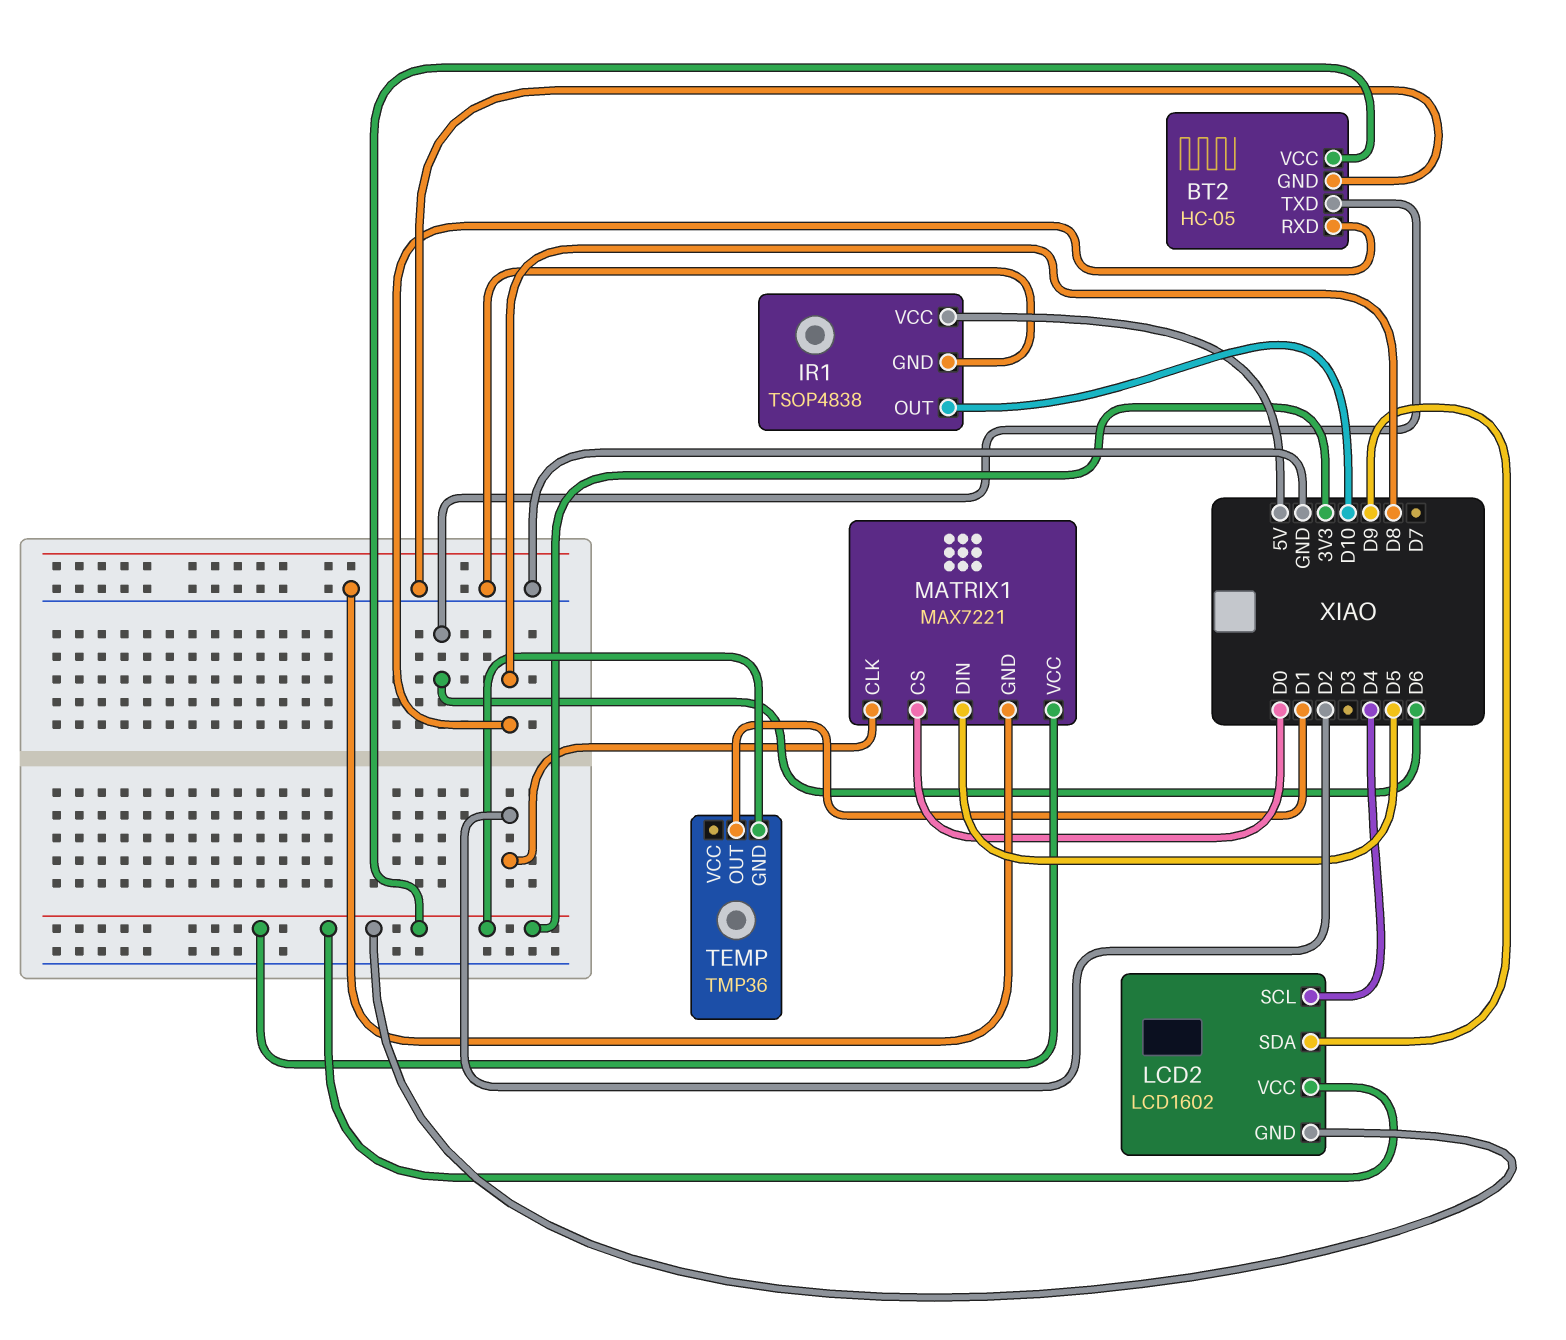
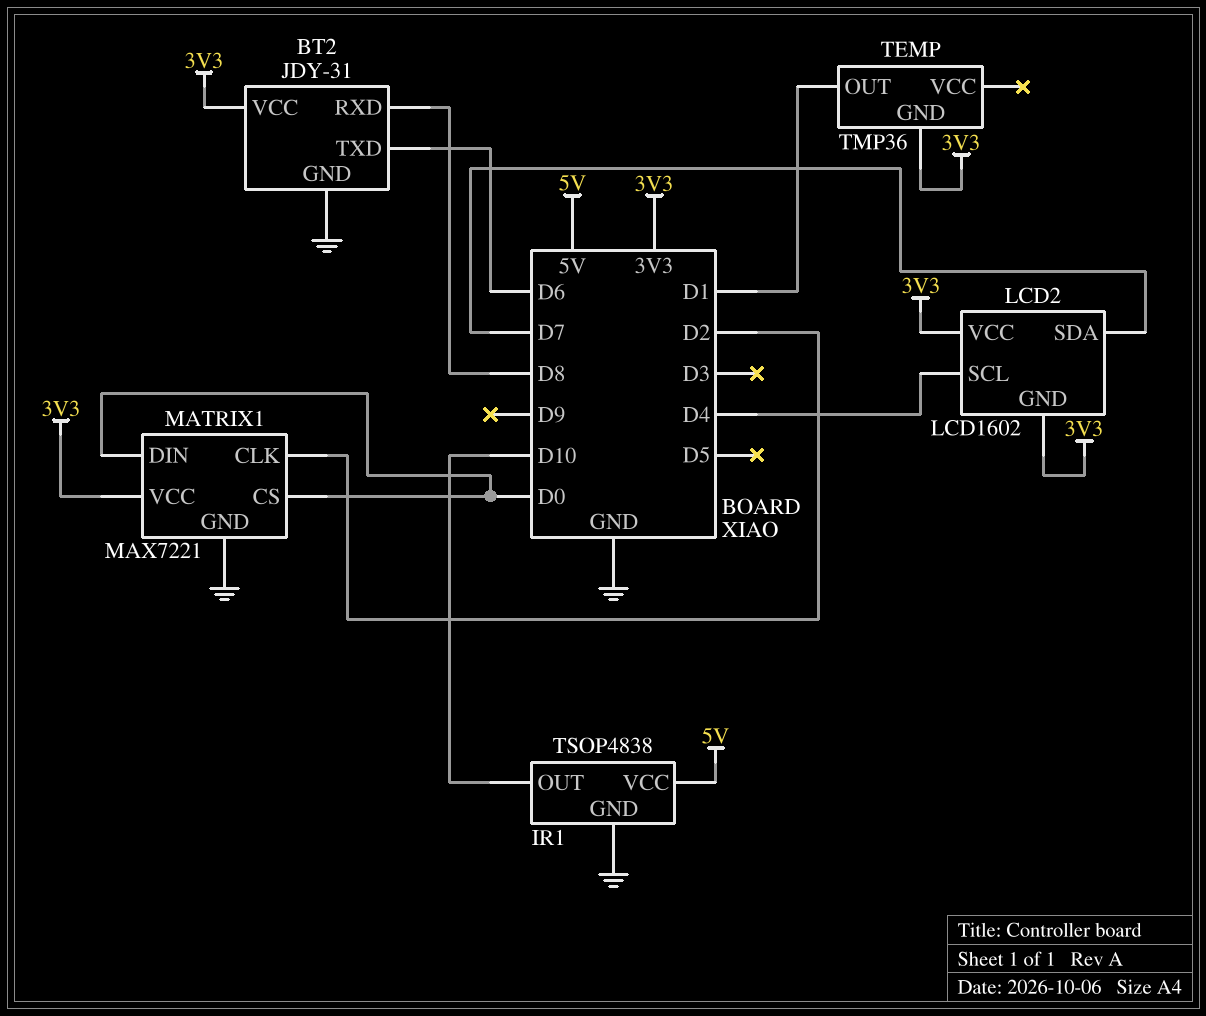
BT2: HC-05 -> JDY-31
LCD2 pin SDA: D9 -> D7
MATRIX1 pin DIN: D5 -> D0

